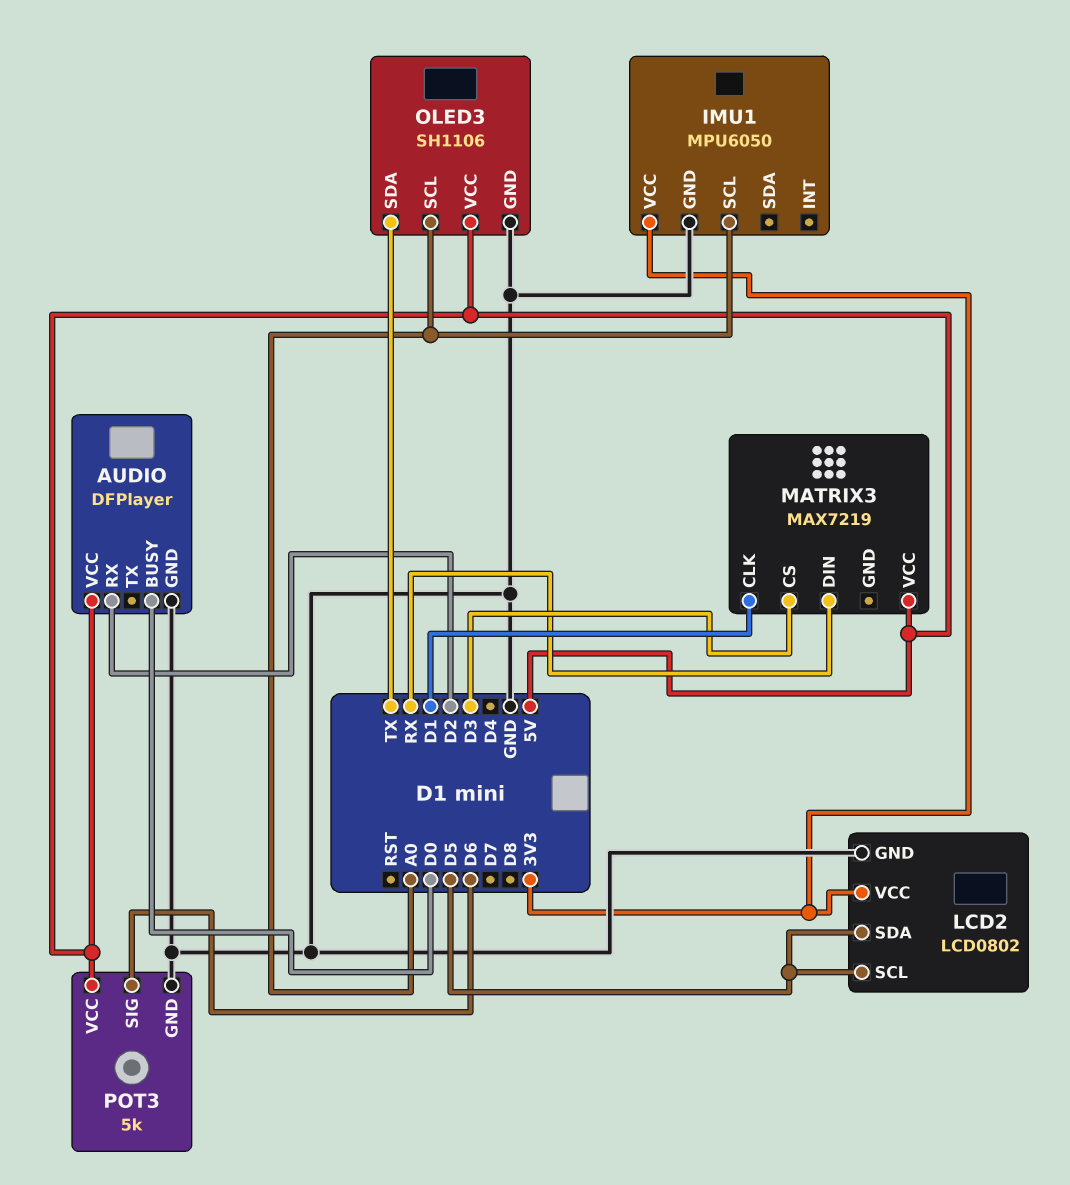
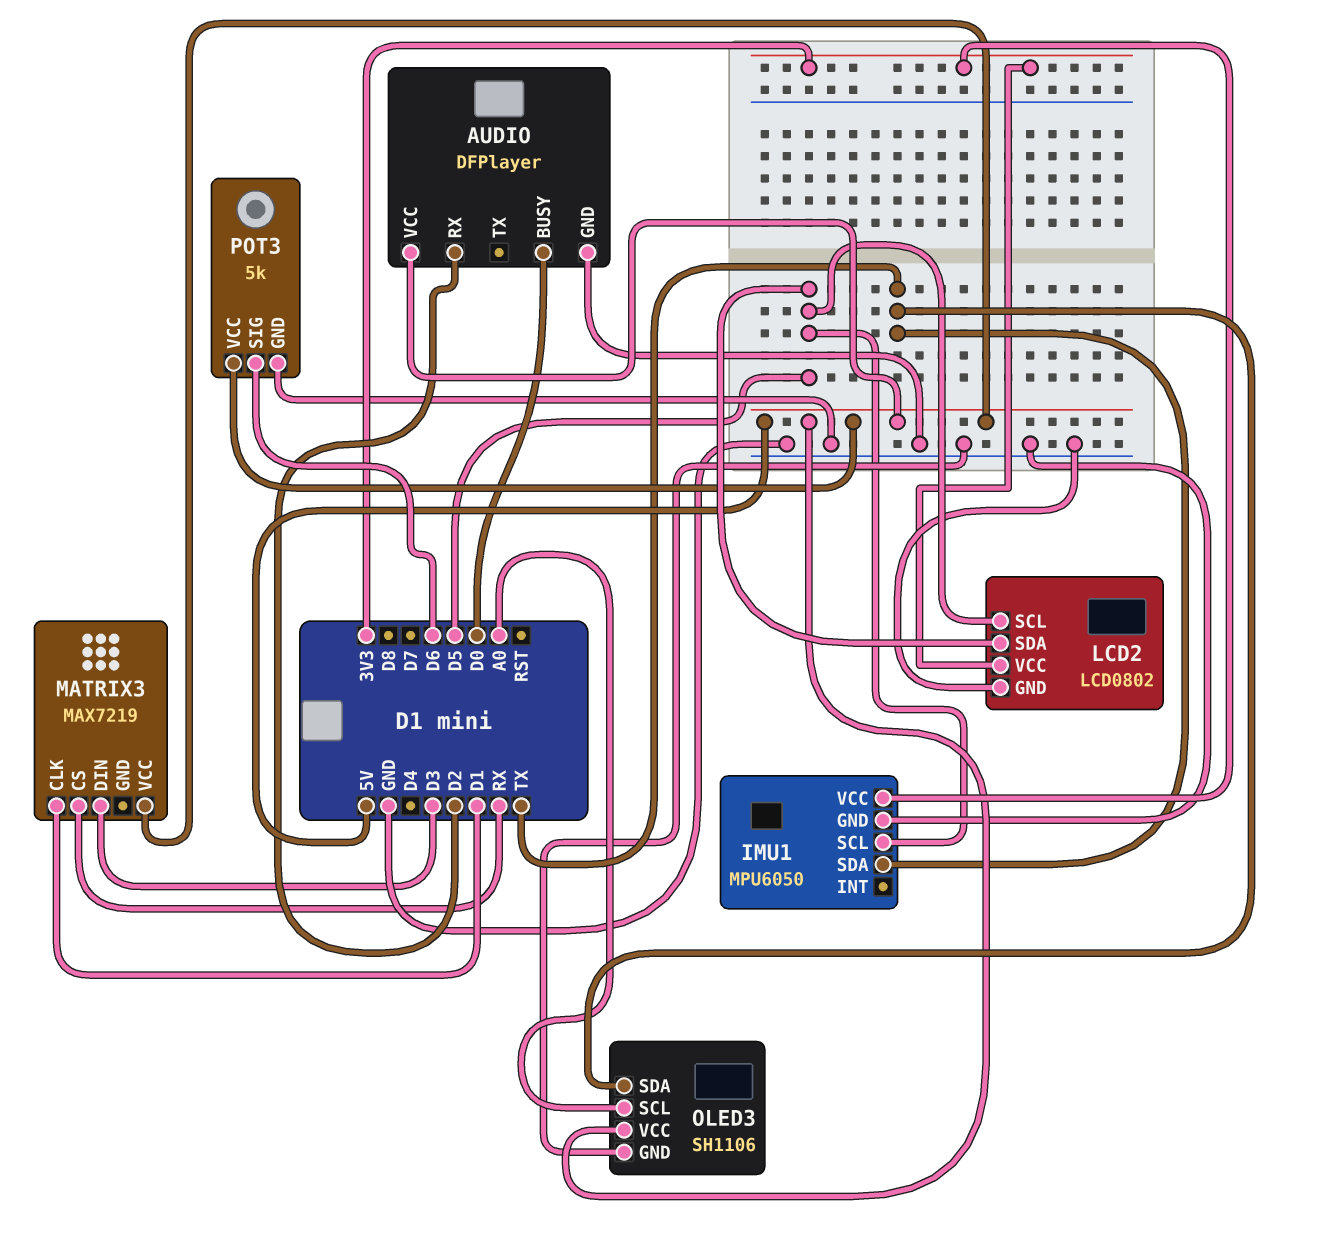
IMU1 pin SCL: A0 -> D5
IMU1 pin SDA: none -> TX
MATRIX3 pin CS: D3 -> RX
MATRIX3 pin DIN: RX -> D3

